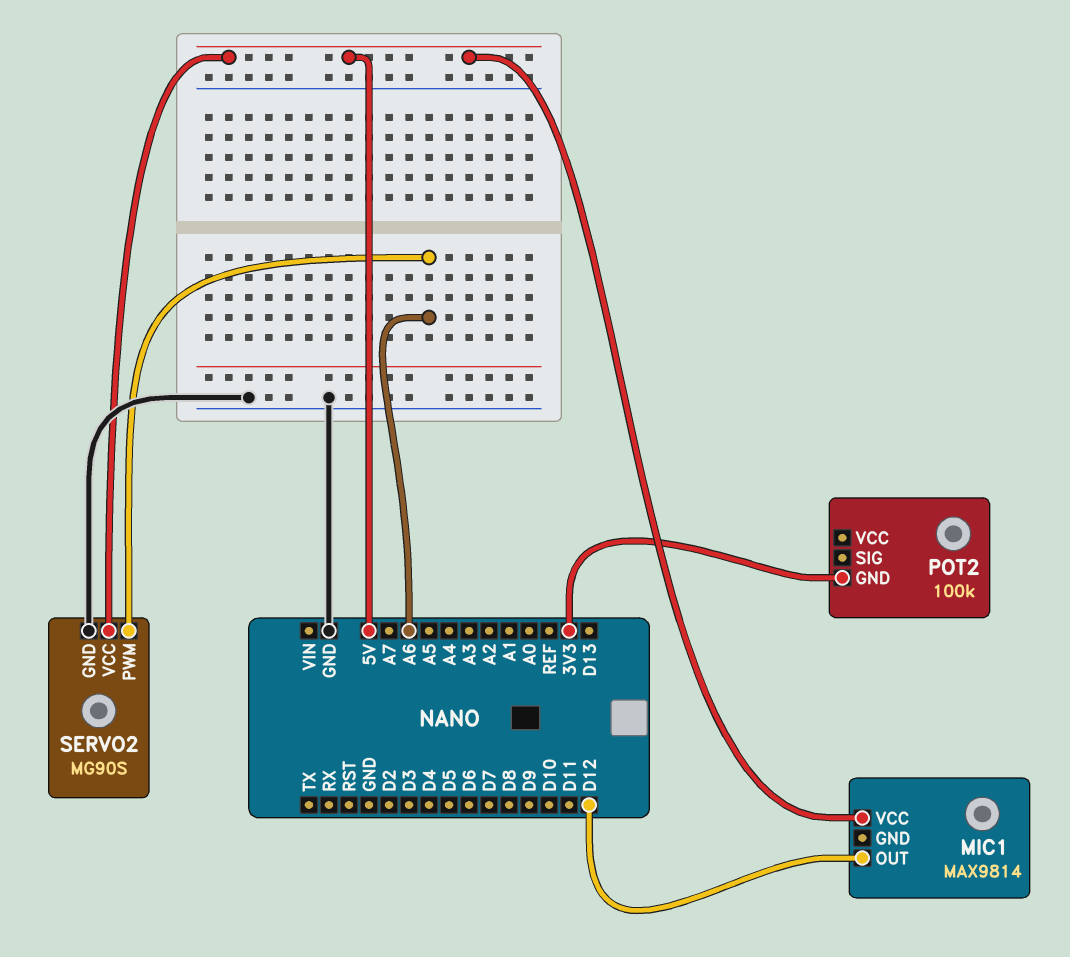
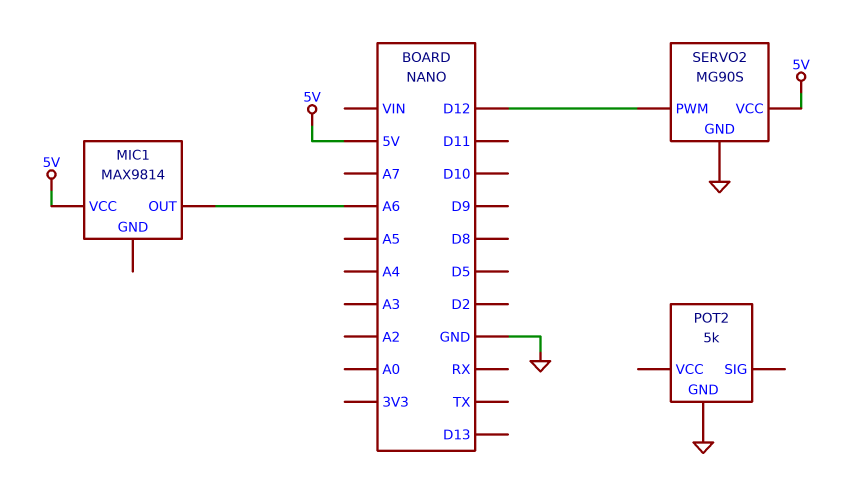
MIC1 pin OUT: D12 -> A6
POT2: 100k -> 5k
POT2 pin GND: 3V3 -> GND
SERVO2 pin PWM: A6 -> D12

